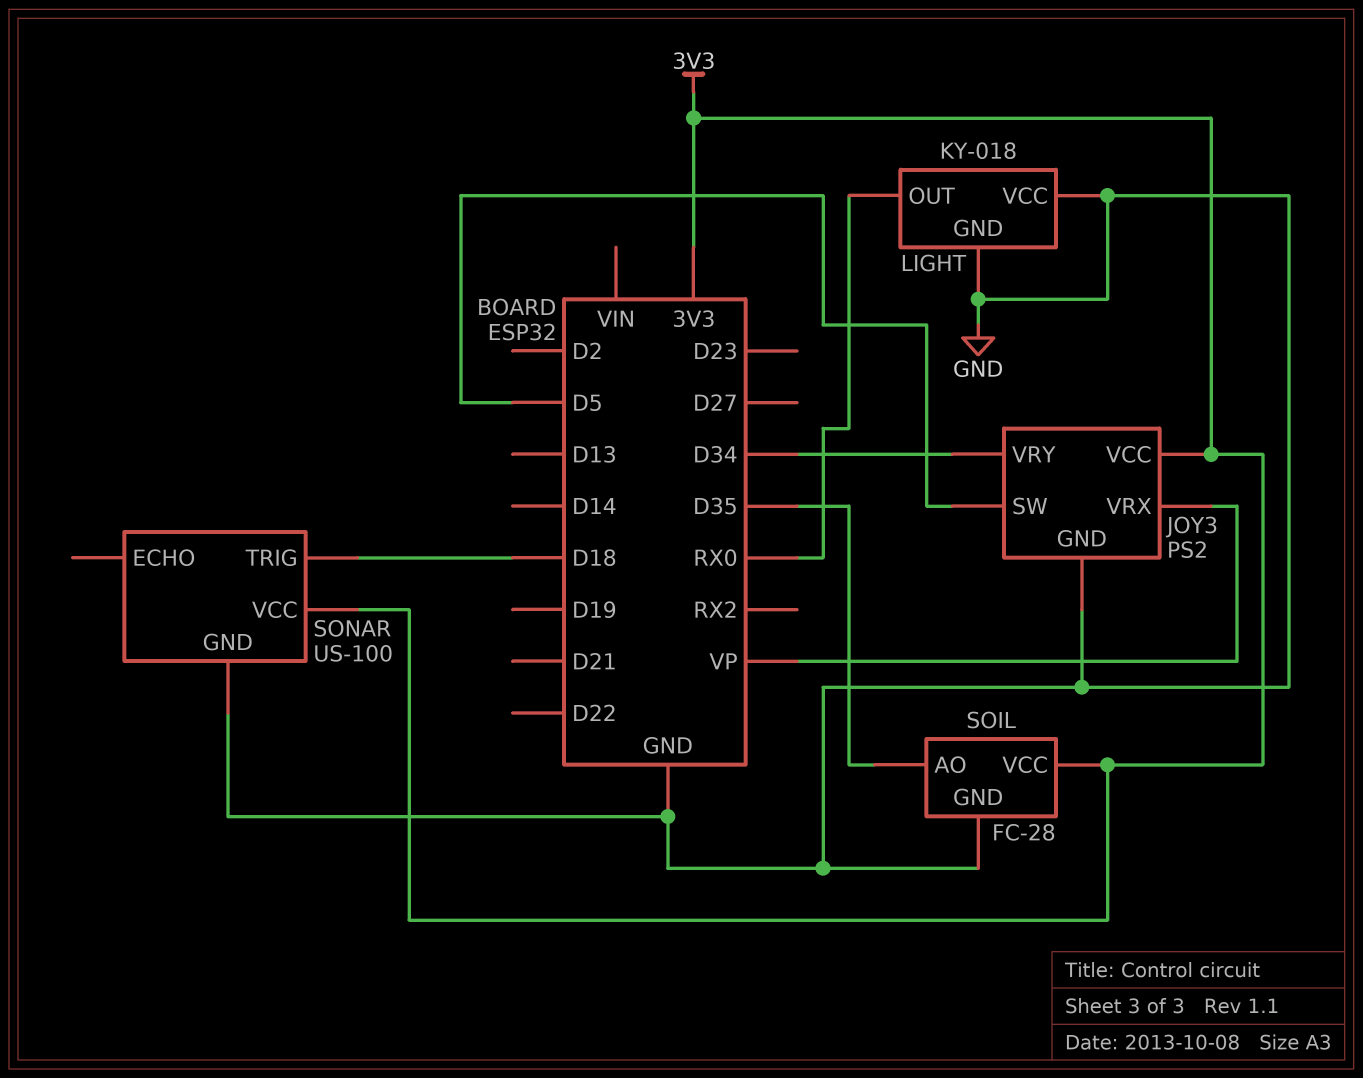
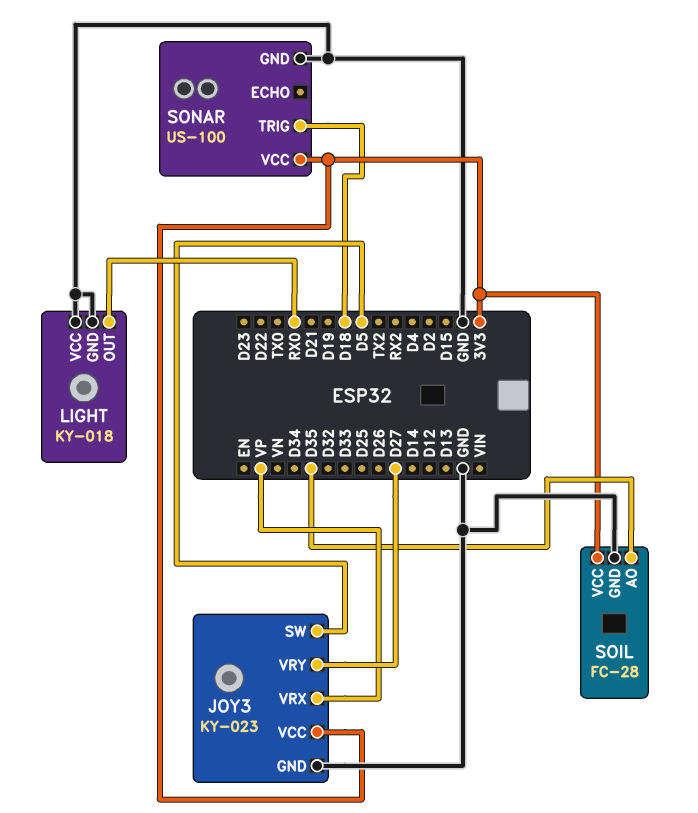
JOY3: PS2 -> KY-023
JOY3 pin VRY: D34 -> D27

